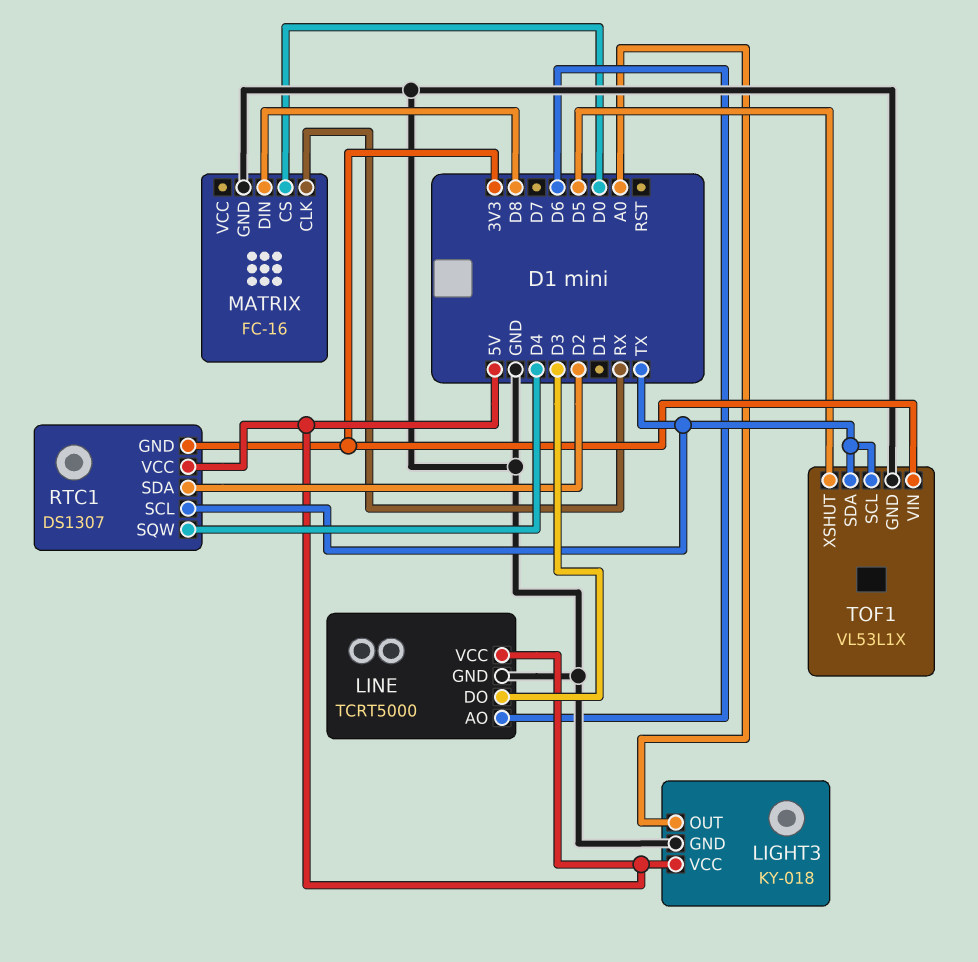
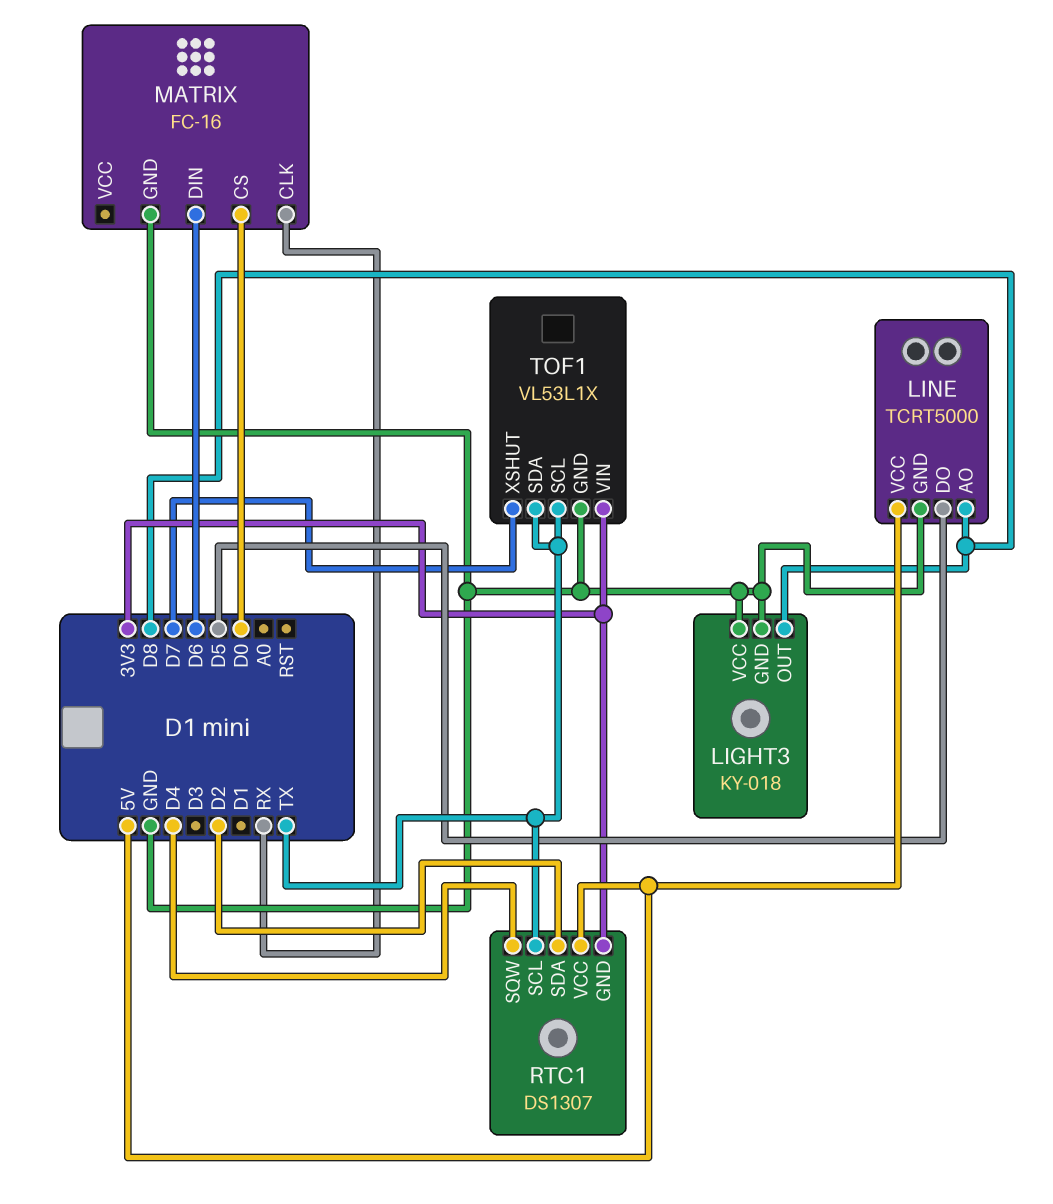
LIGHT3 pin OUT: A0 -> D8
LIGHT3 pin VCC: 5V -> GND
LINE pin AO: D6 -> D8
LINE pin DO: D3 -> D5
MATRIX pin DIN: D8 -> D6
TOF1 pin XSHUT: D5 -> D7

